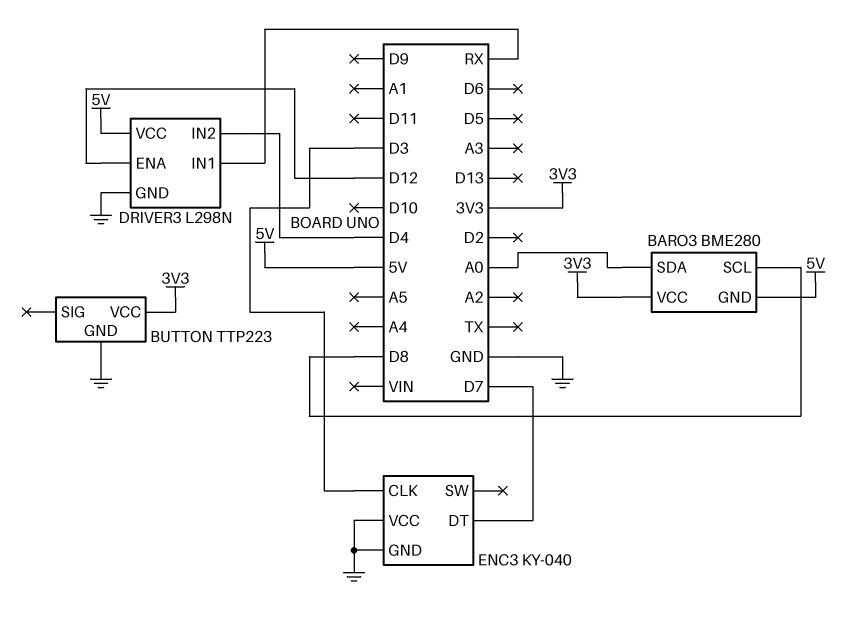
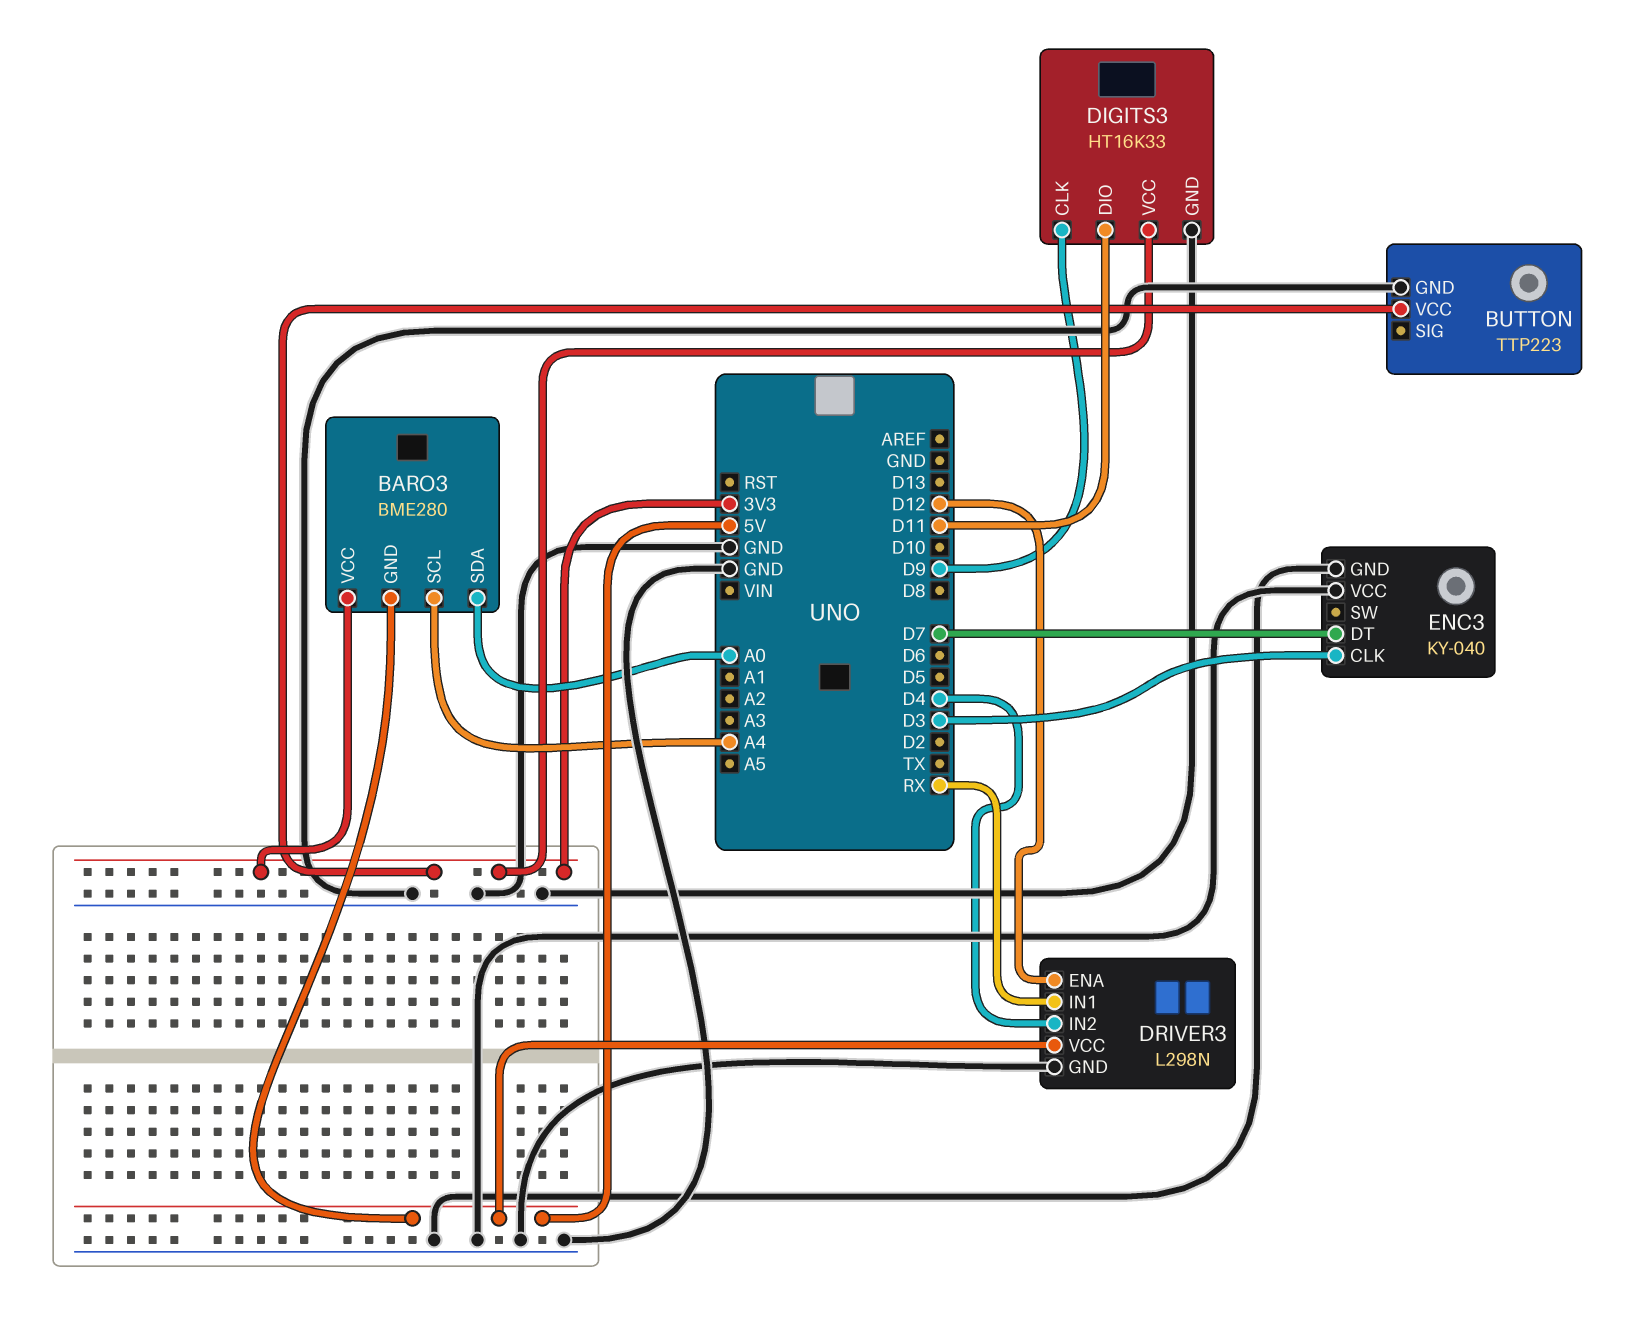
BARO3 pin SCL: D8 -> A4
DIGITS3: none -> HT16K33
DIGITS3 pin CLK: none -> D9
DIGITS3 pin DIO: none -> D11
DIGITS3 pin GND: none -> GND
DIGITS3 pin VCC: none -> 3V3

